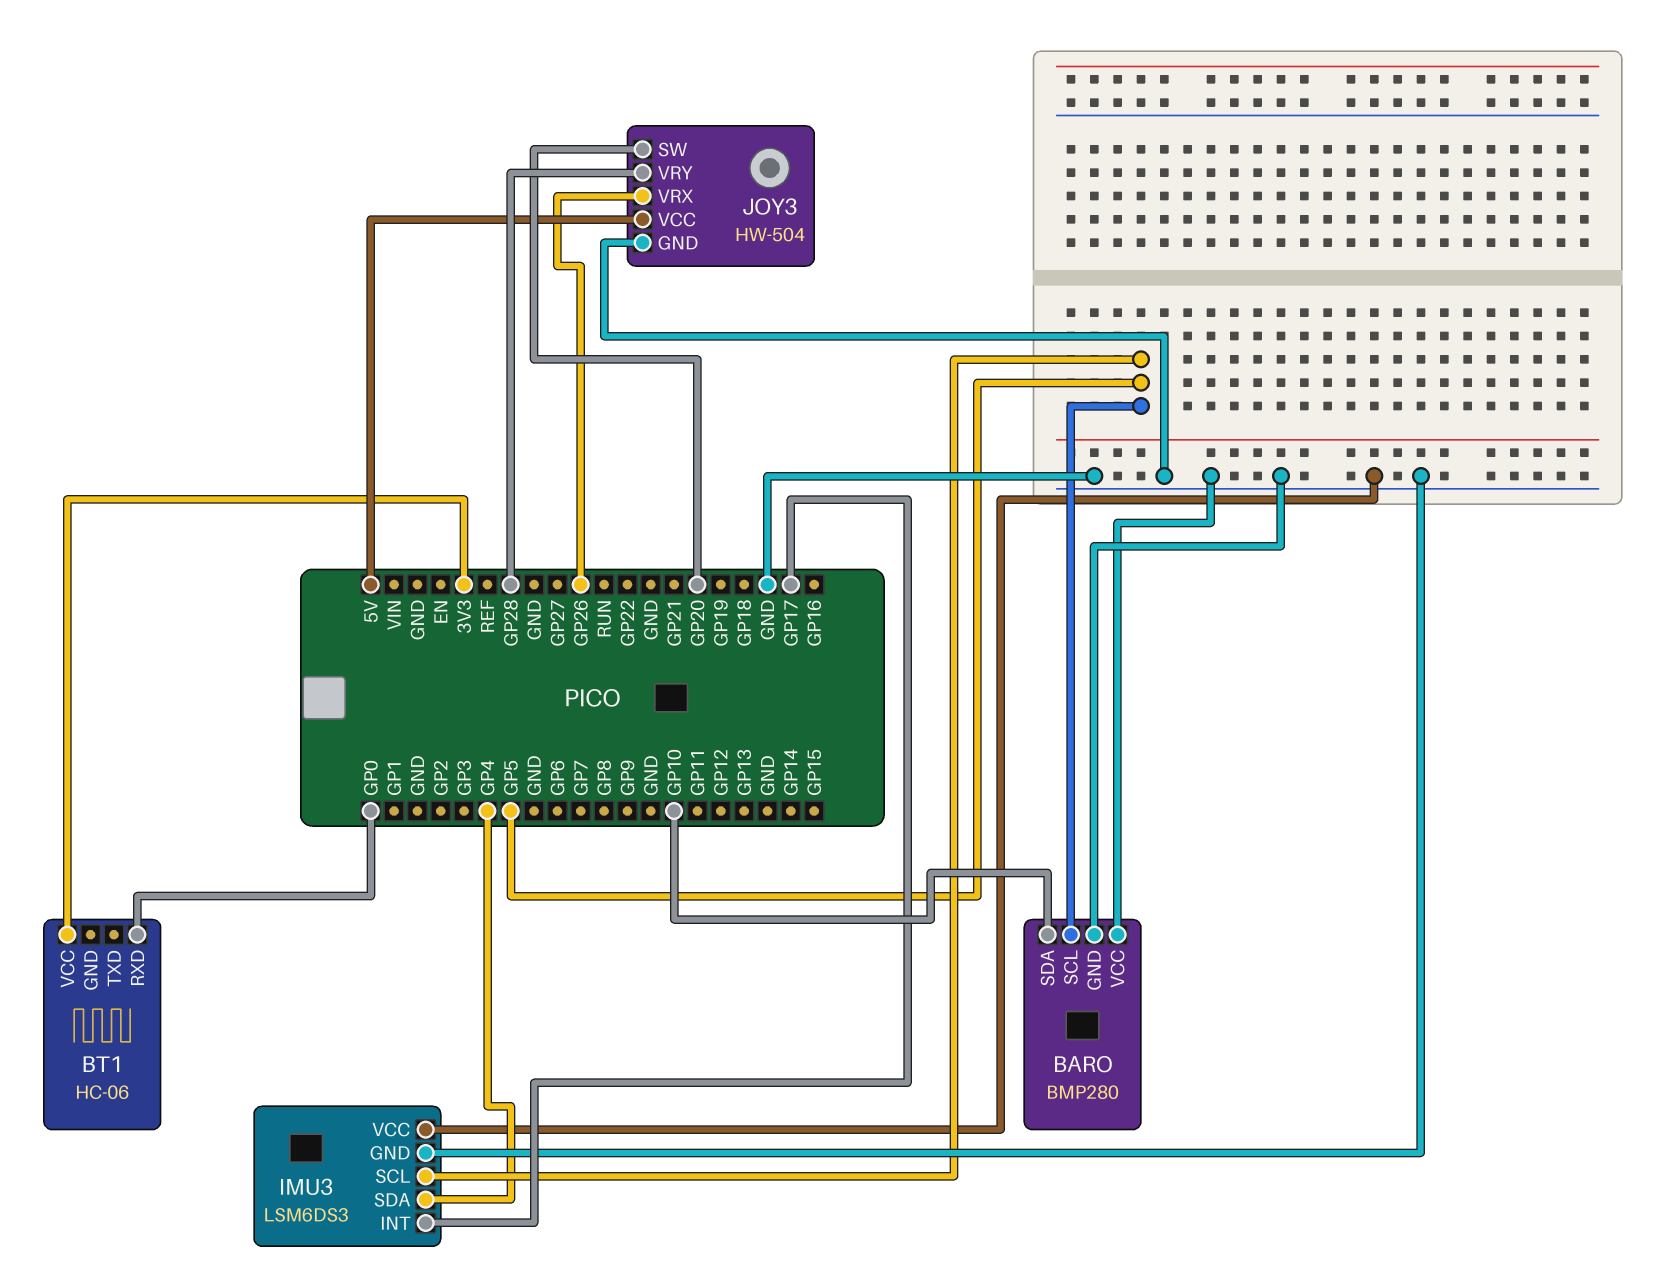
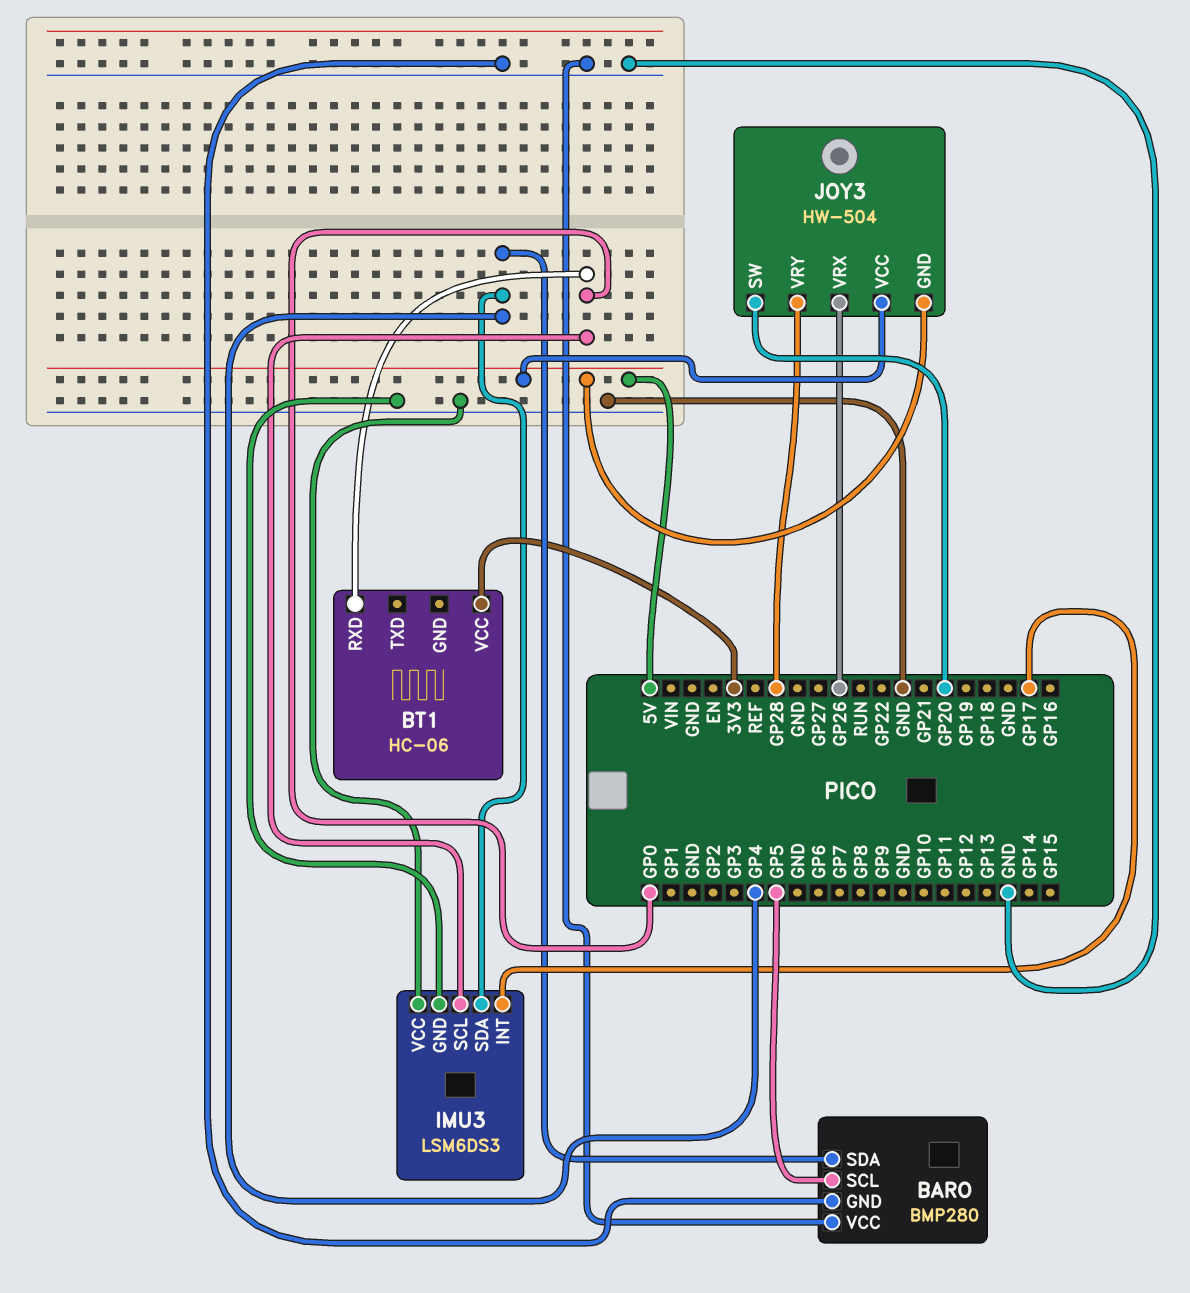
BARO pin SDA: GP10 -> GP4
IMU3 pin SCL: GP5 -> GP0
JOY3 pin GND: GND -> 5V

